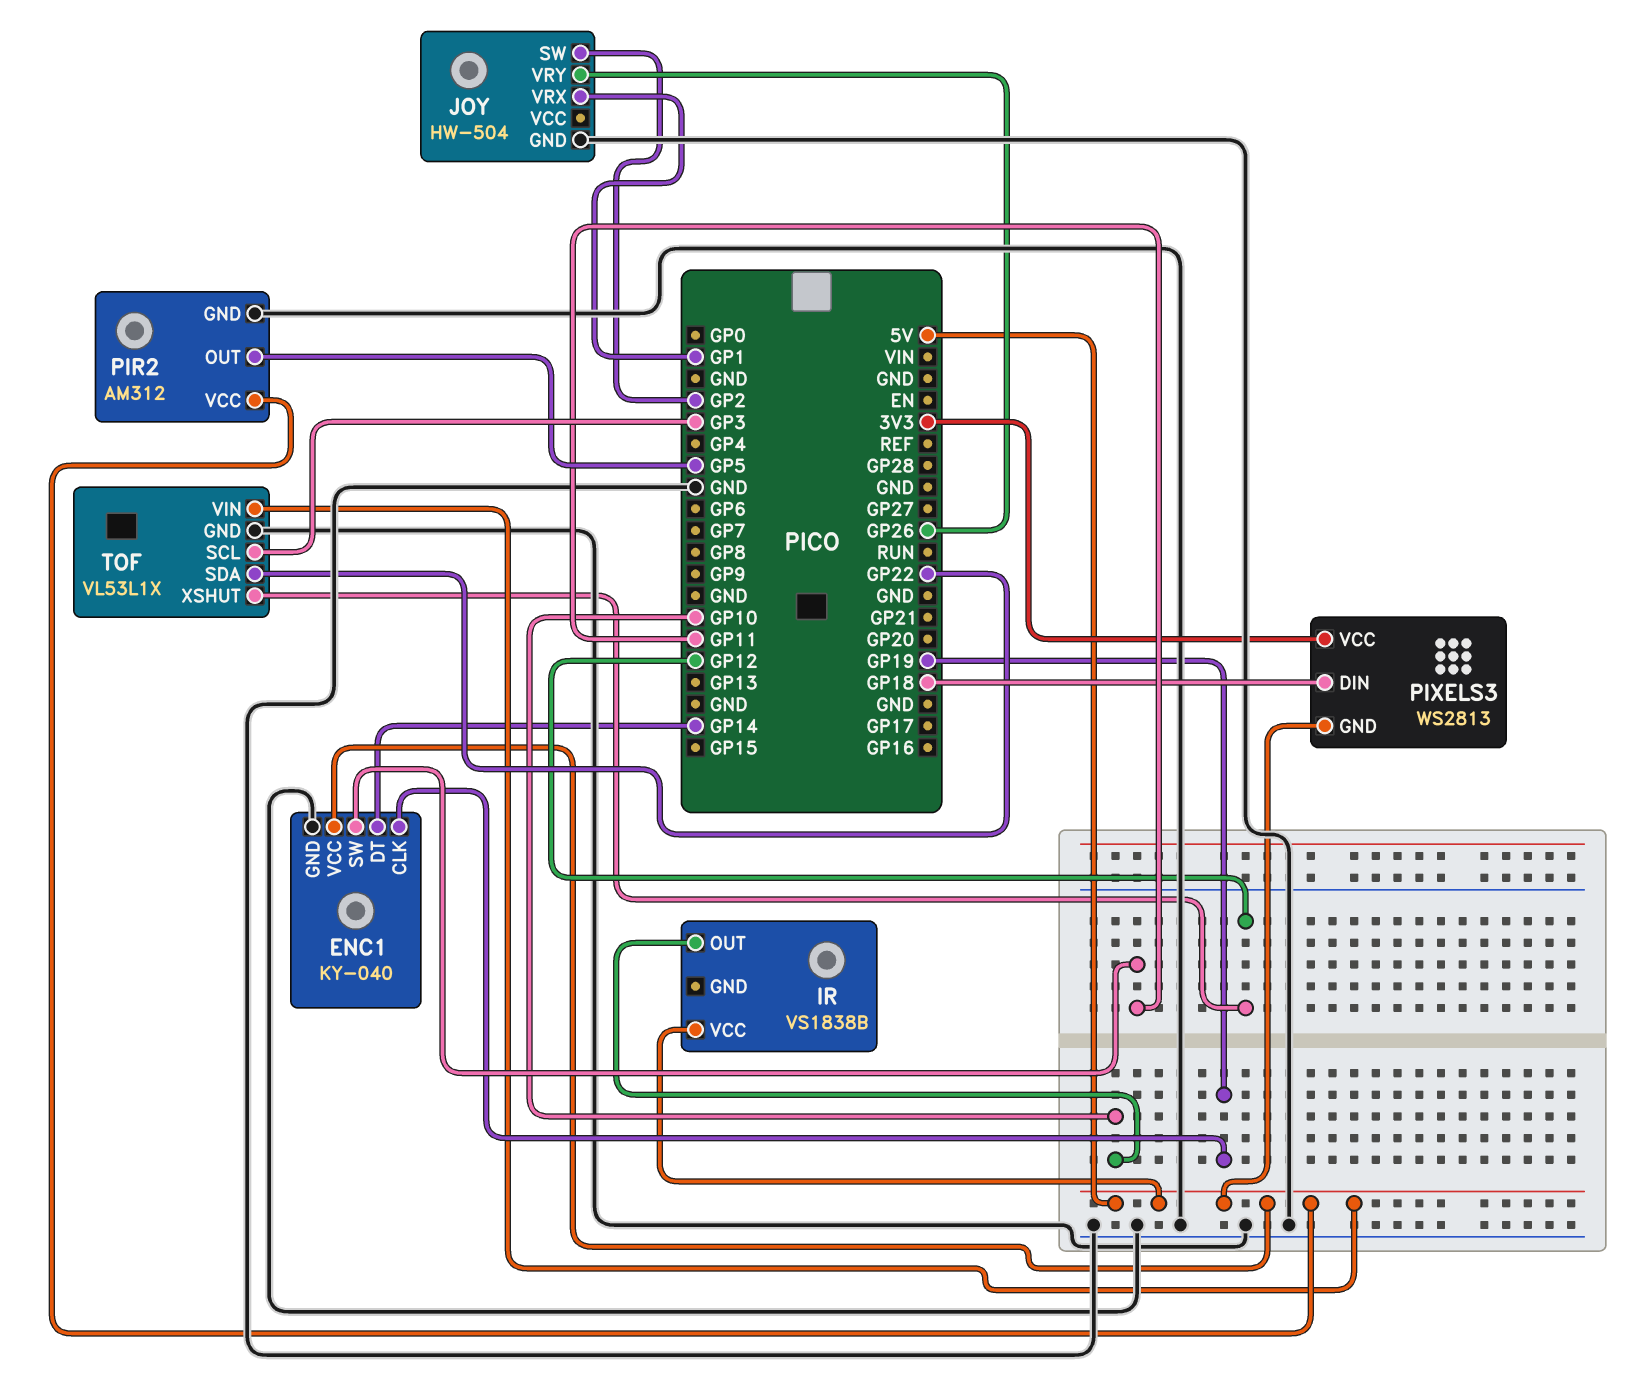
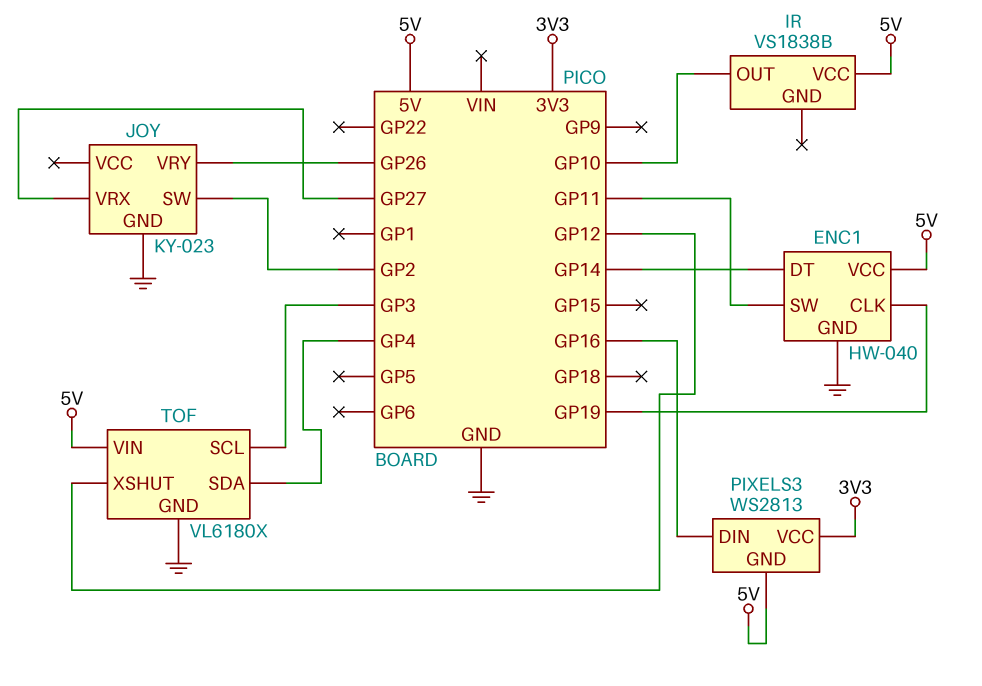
ENC1: KY-040 -> HW-040
JOY: HW-504 -> KY-023
JOY pin VRX: GP1 -> GP27
PIR2: AM312 -> none
PIR2 pin GND: GND -> none
PIR2 pin OUT: GP5 -> none
PIR2 pin VCC: 5V -> none
PIXELS3 pin DIN: GP18 -> GP16
TOF: VL53L1X -> VL6180X
TOF pin SDA: GP22 -> GP4

